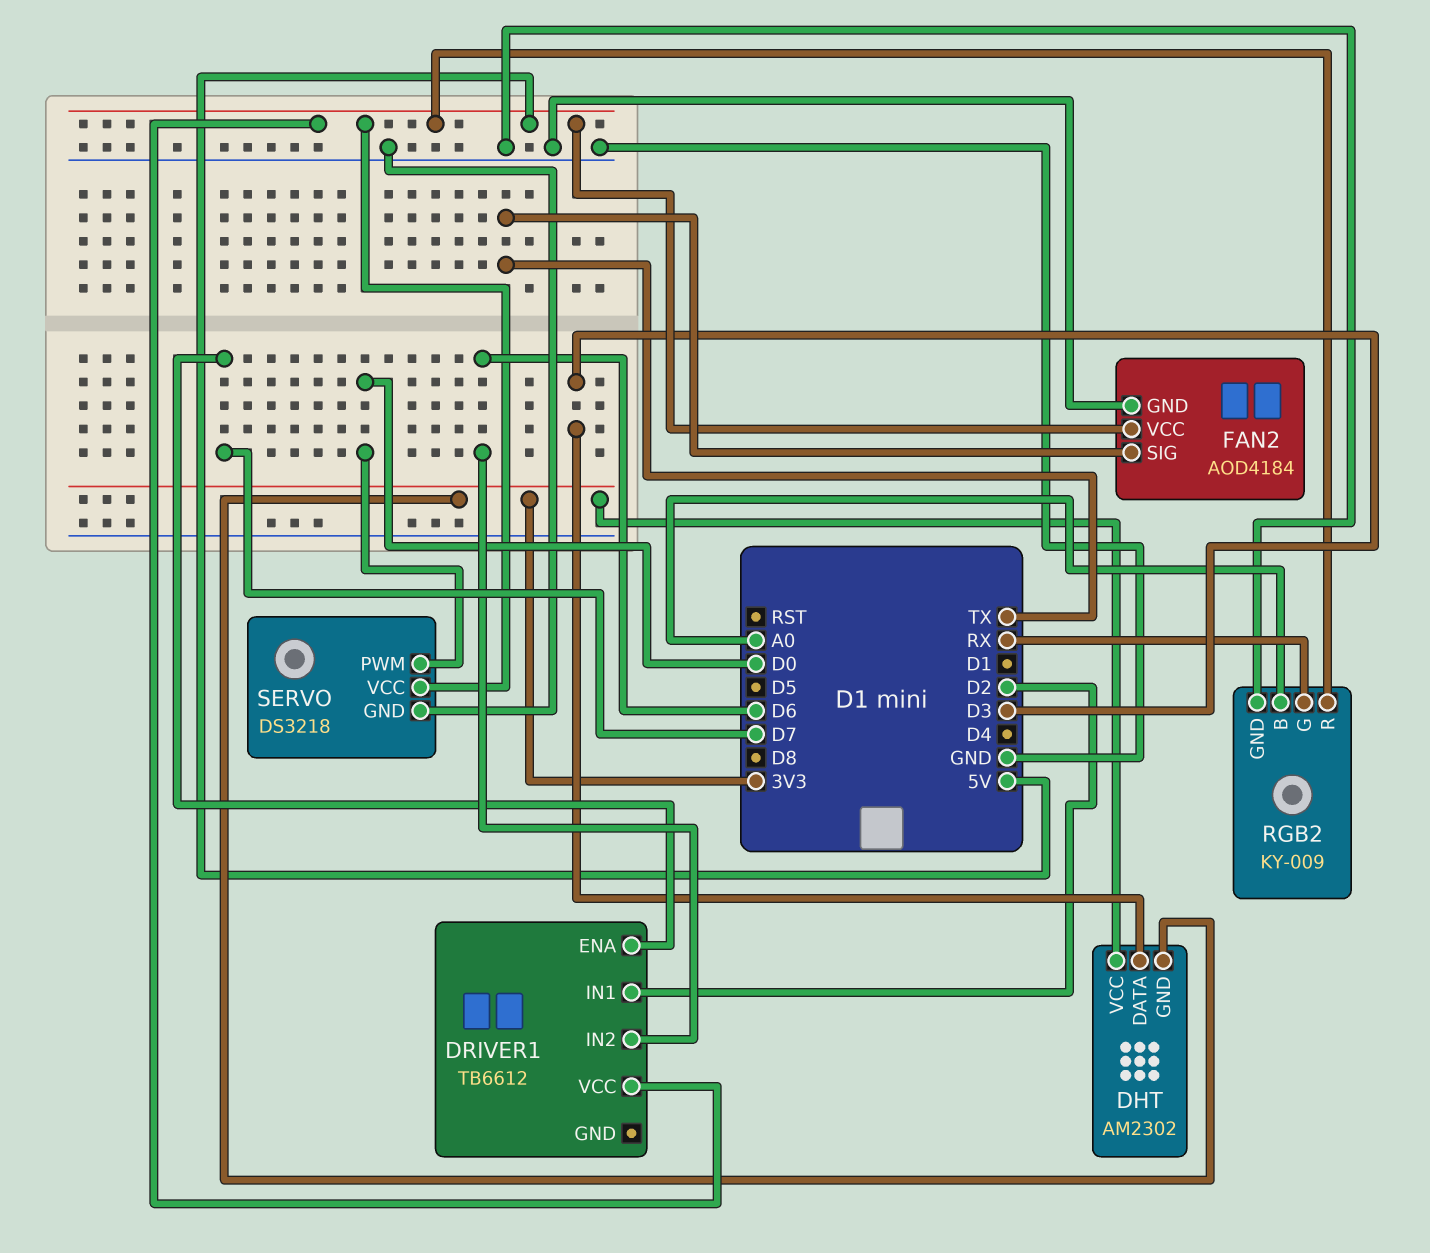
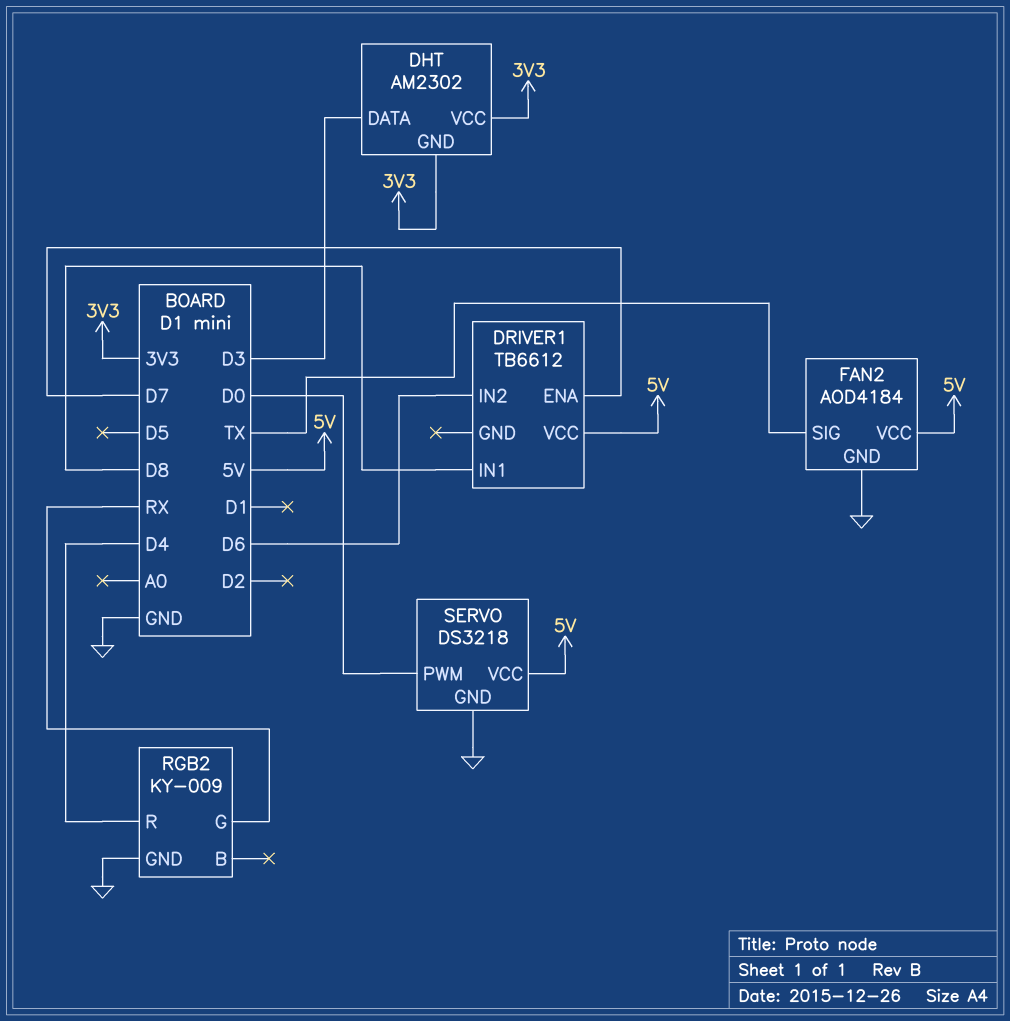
DRIVER1 pin IN1: D2 -> D8
RGB2 pin B: A0 -> none
RGB2 pin R: 5V -> D4

